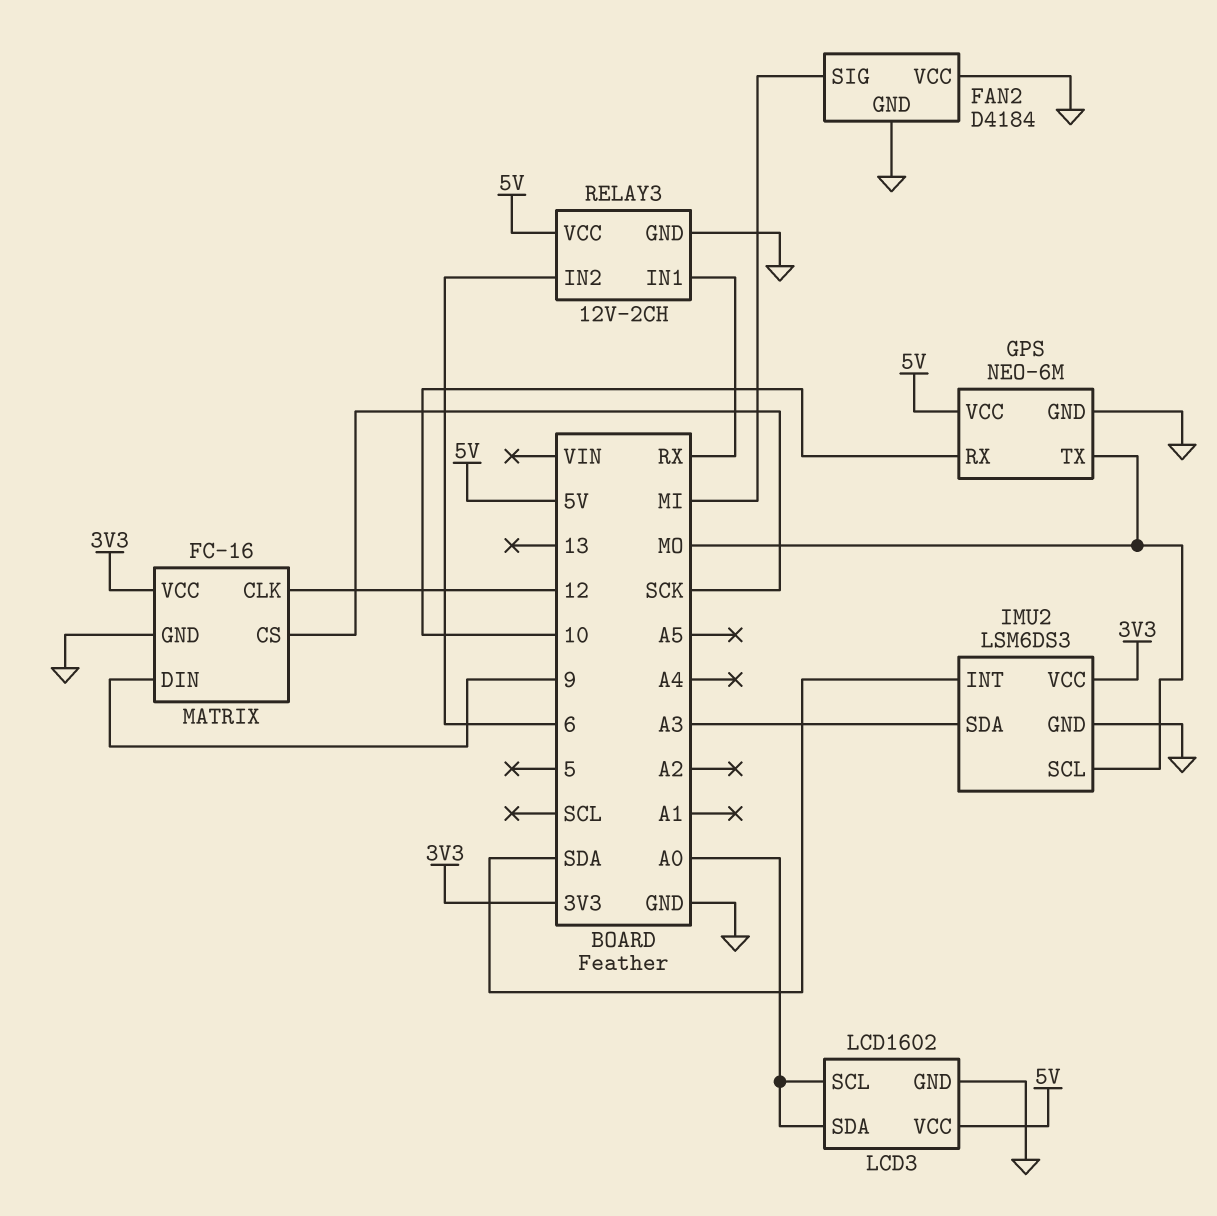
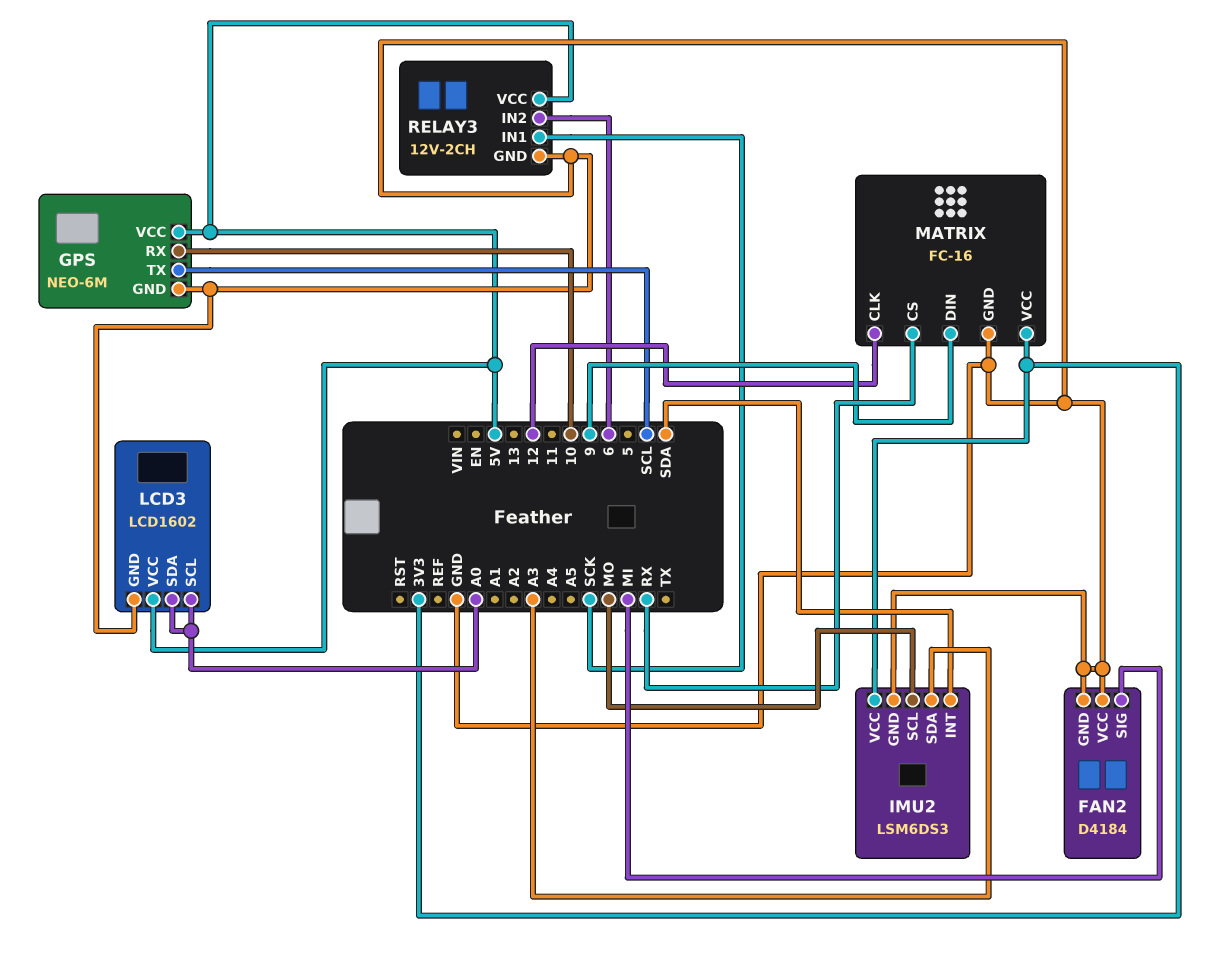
GPS pin TX: MO -> SCL
MATRIX pin CS: SCK -> RX
RELAY3 pin IN1: RX -> SCK

